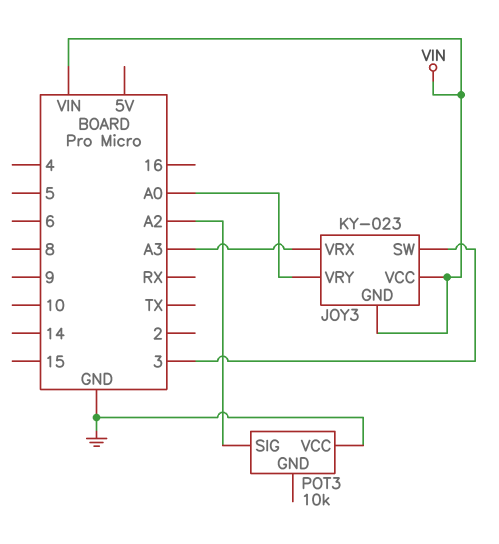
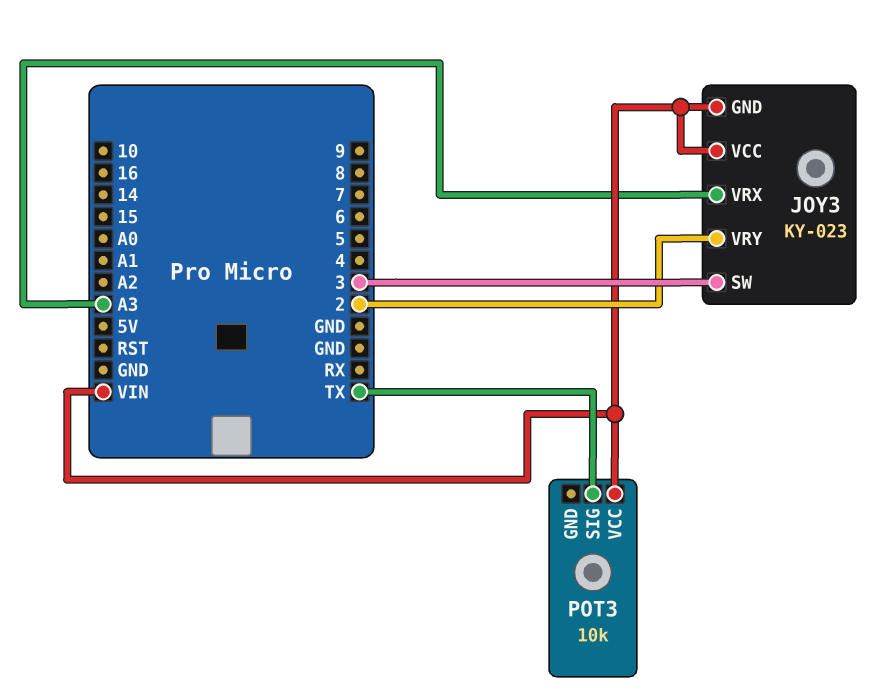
JOY3 pin VRY: A0 -> 2
POT3 pin SIG: A2 -> TX
POT3 pin VCC: GND -> VIN

